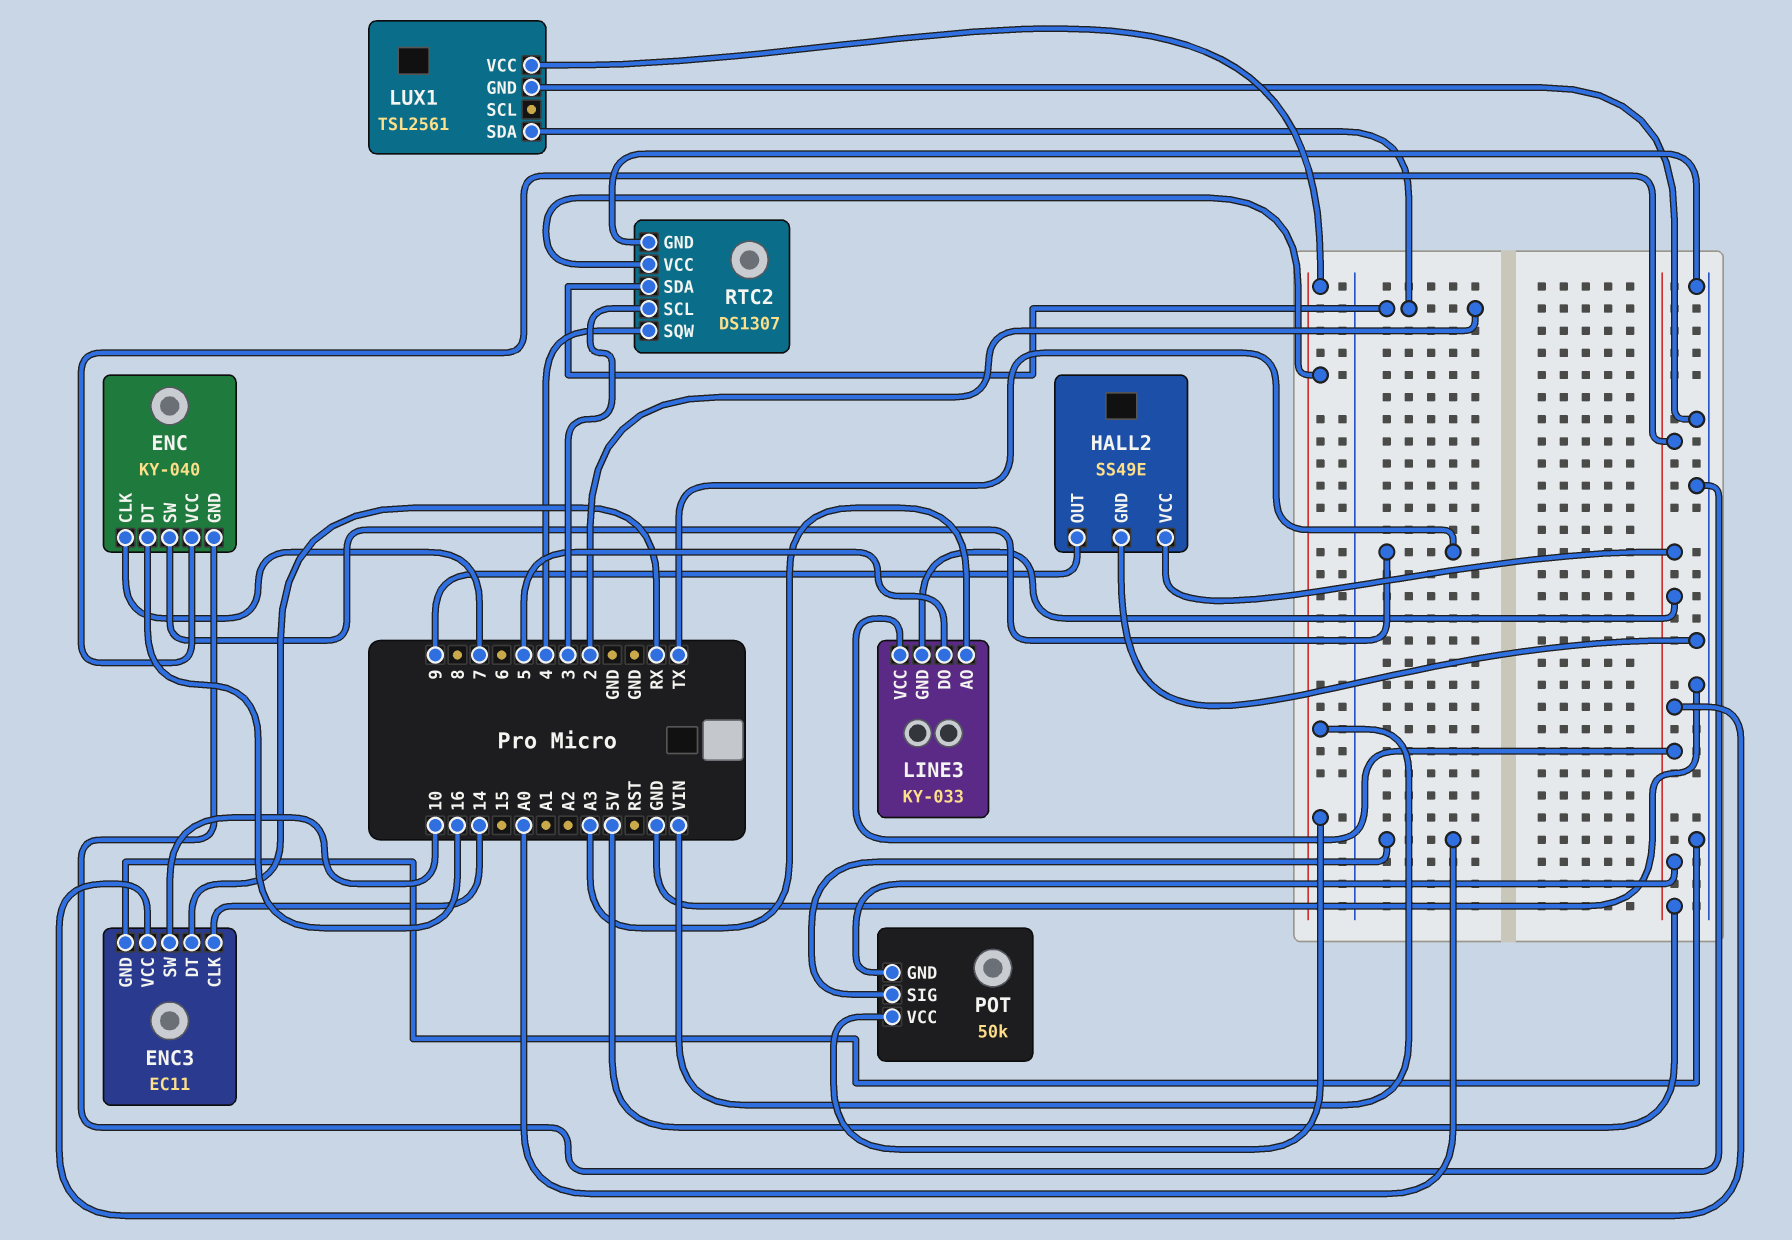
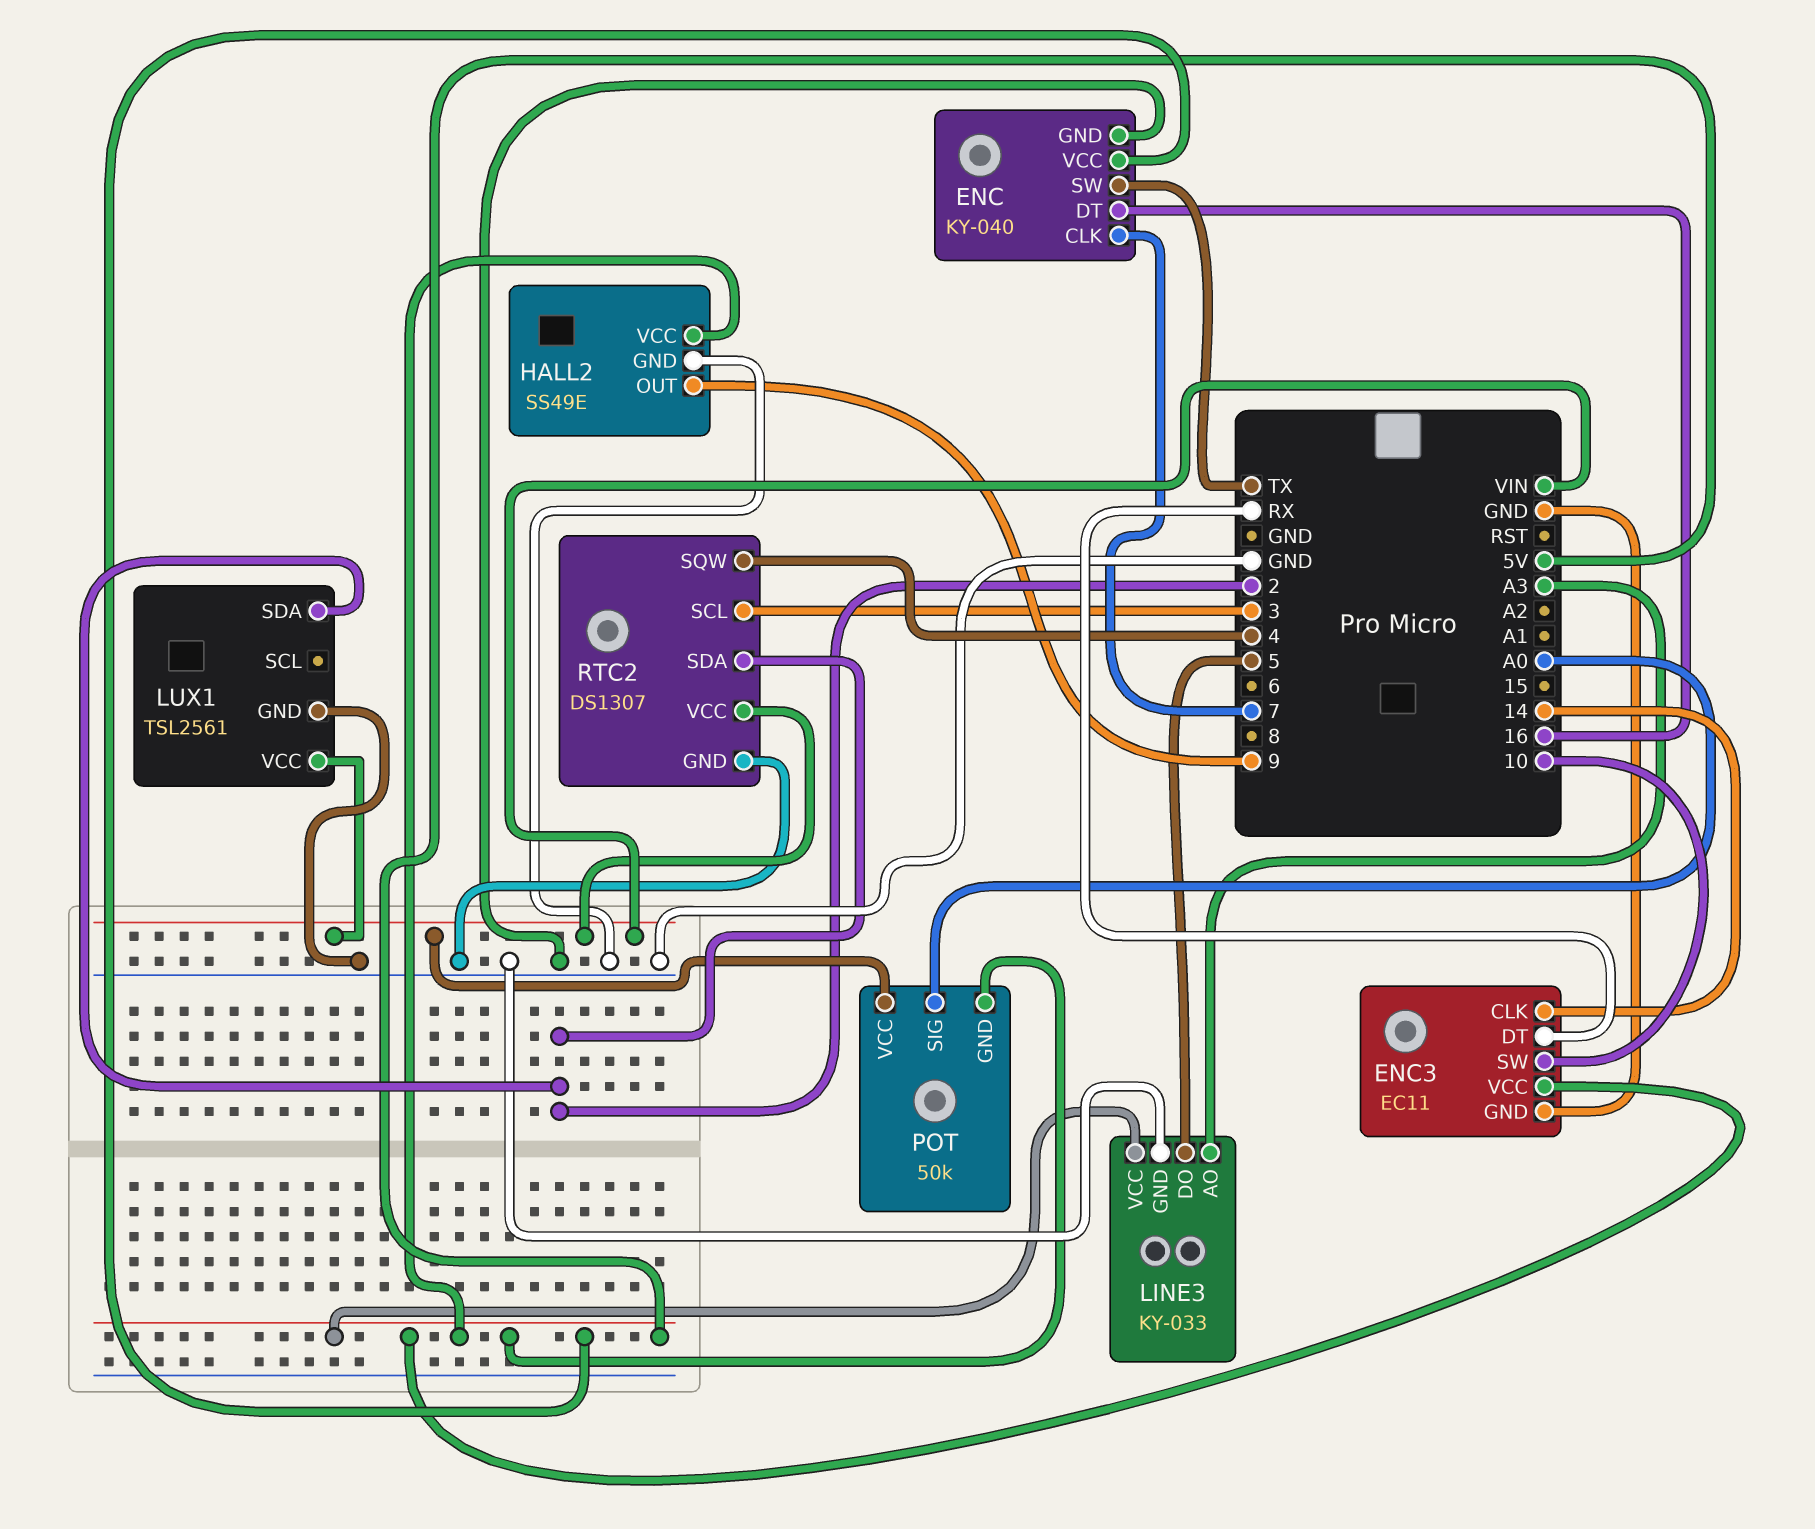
LINE3 pin GND: 5V -> GND

